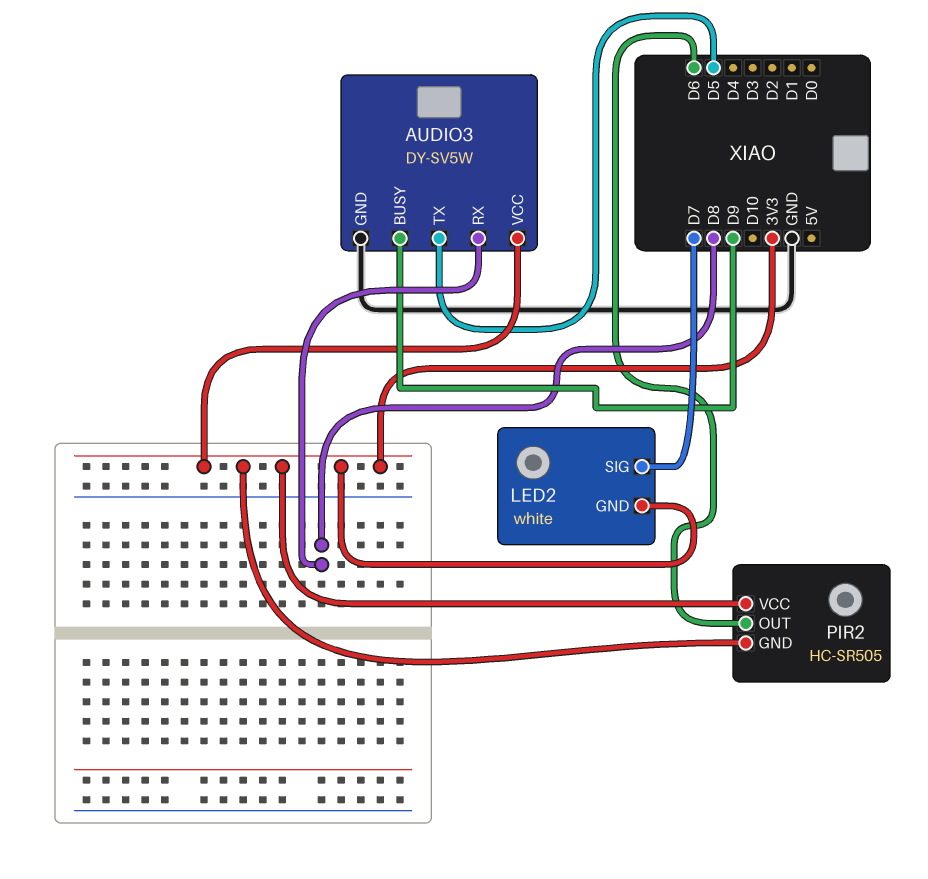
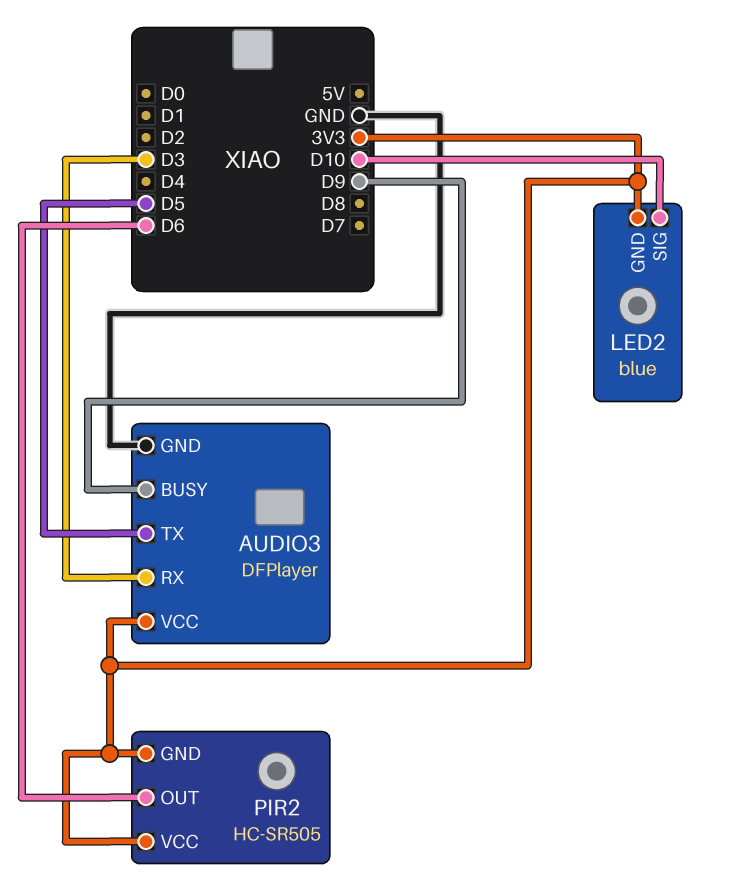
AUDIO3: DY-SV5W -> DFPlayer
AUDIO3 pin RX: D8 -> D3
LED2: white -> blue
LED2 pin SIG: D7 -> D10

